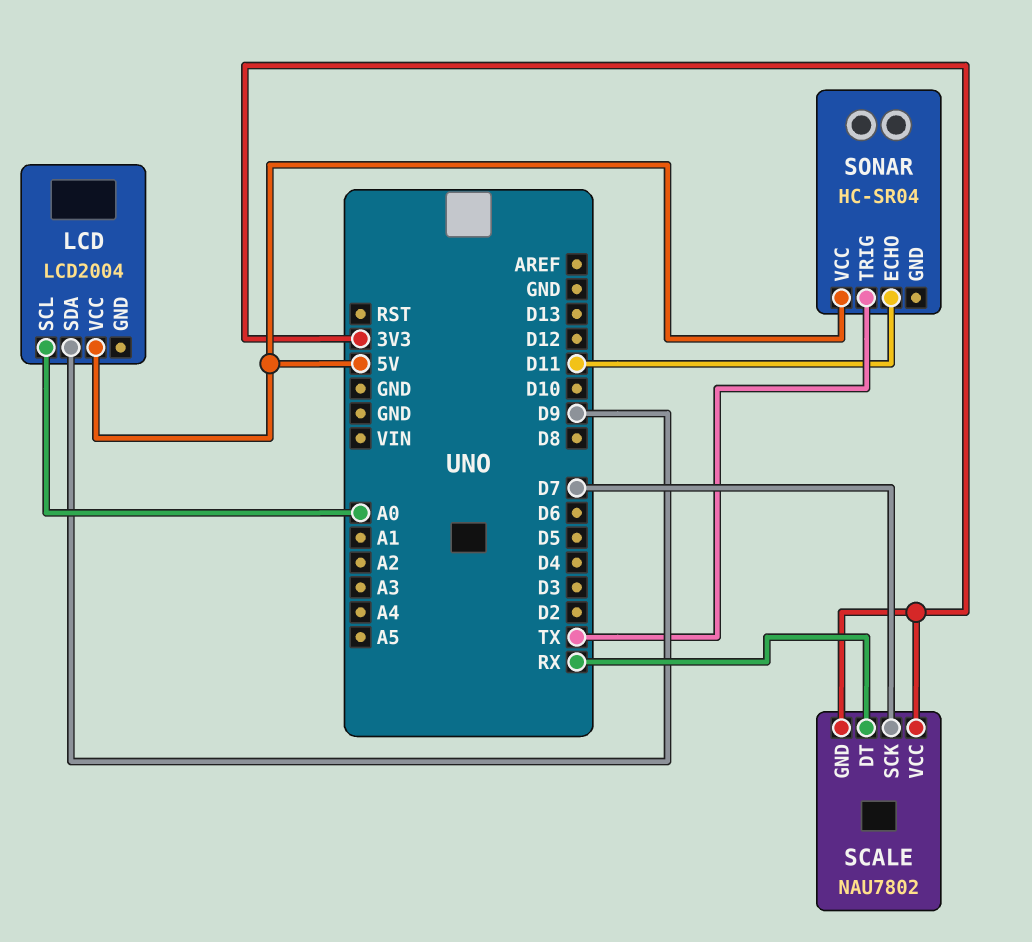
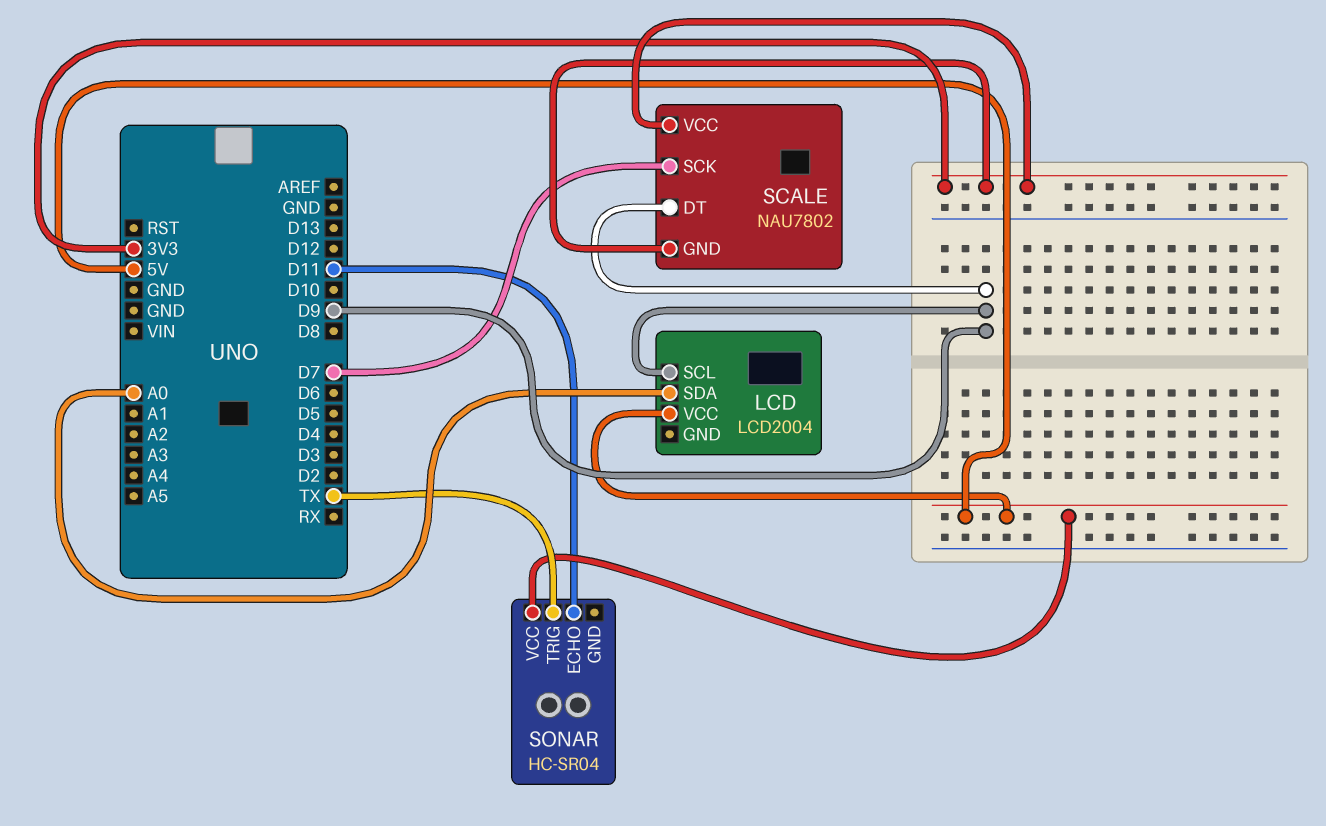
LCD pin SCL: A0 -> D9
LCD pin SDA: D9 -> A0
SCALE pin DT: RX -> D9

